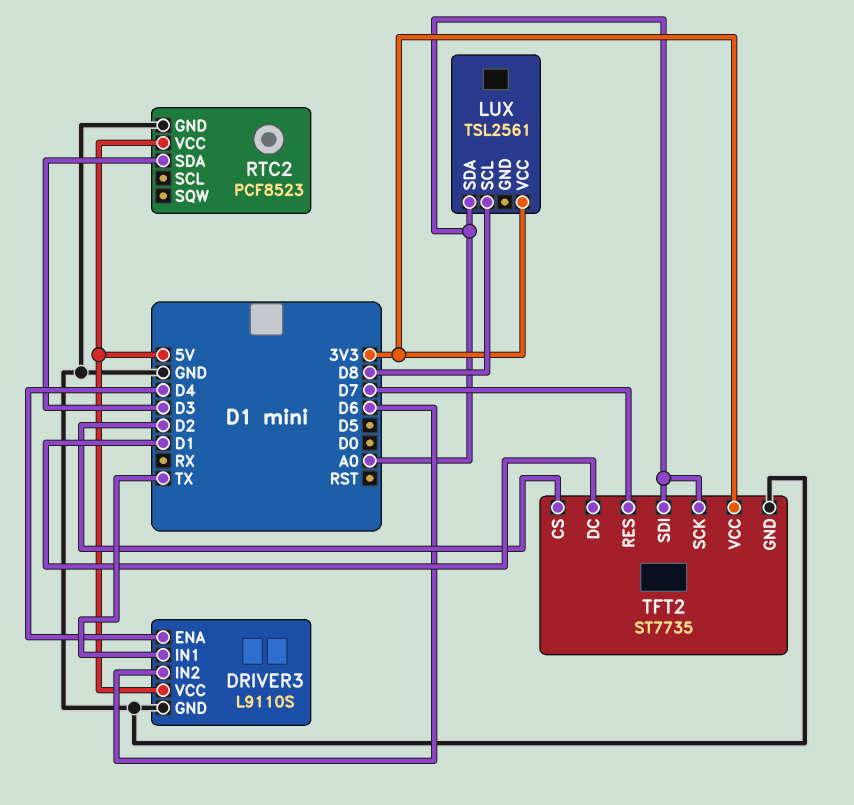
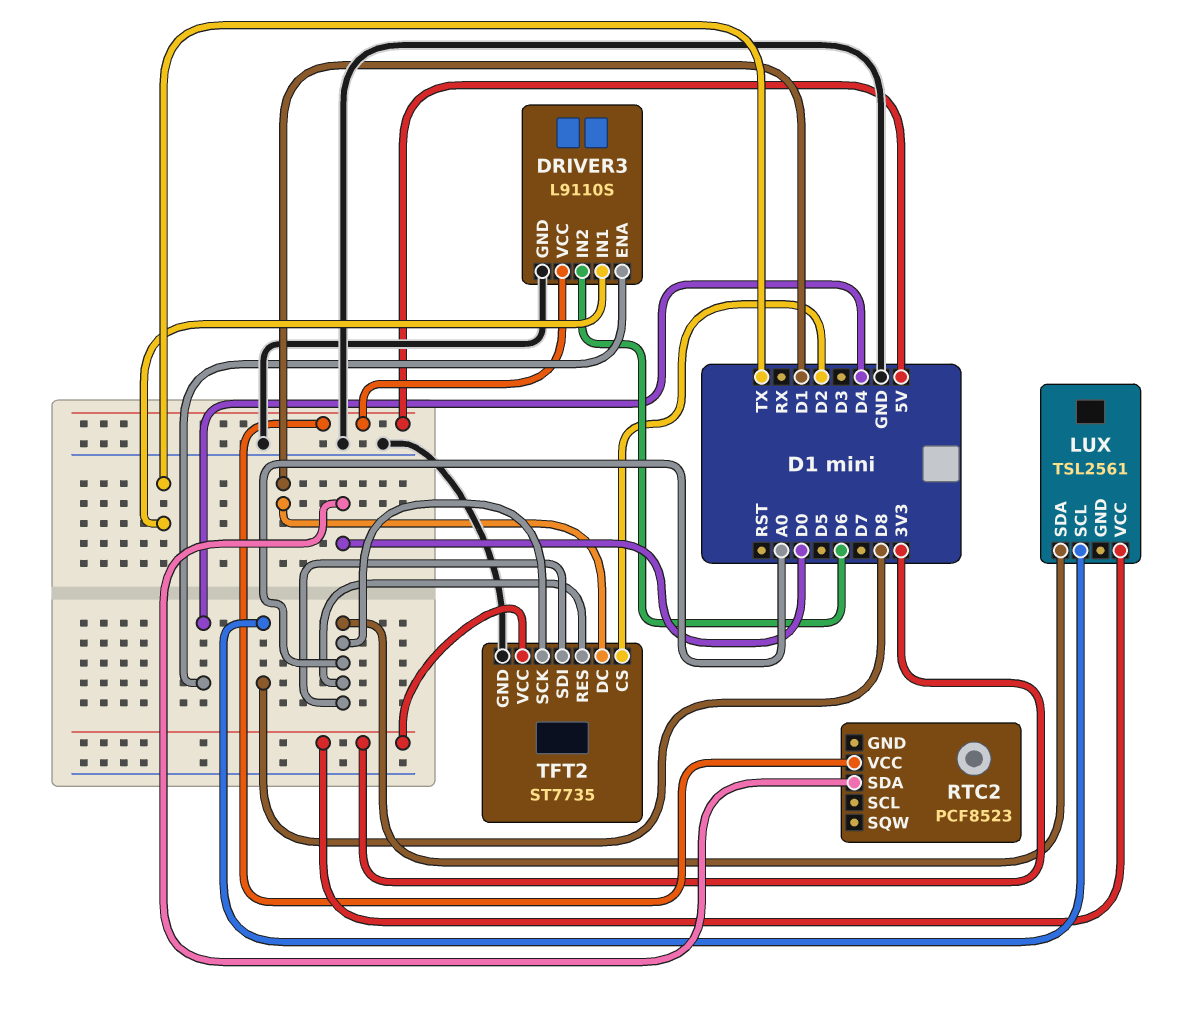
RTC2 pin GND: GND -> none
RTC2 pin SDA: D3 -> D0
TFT2 pin RES: D7 -> A0

